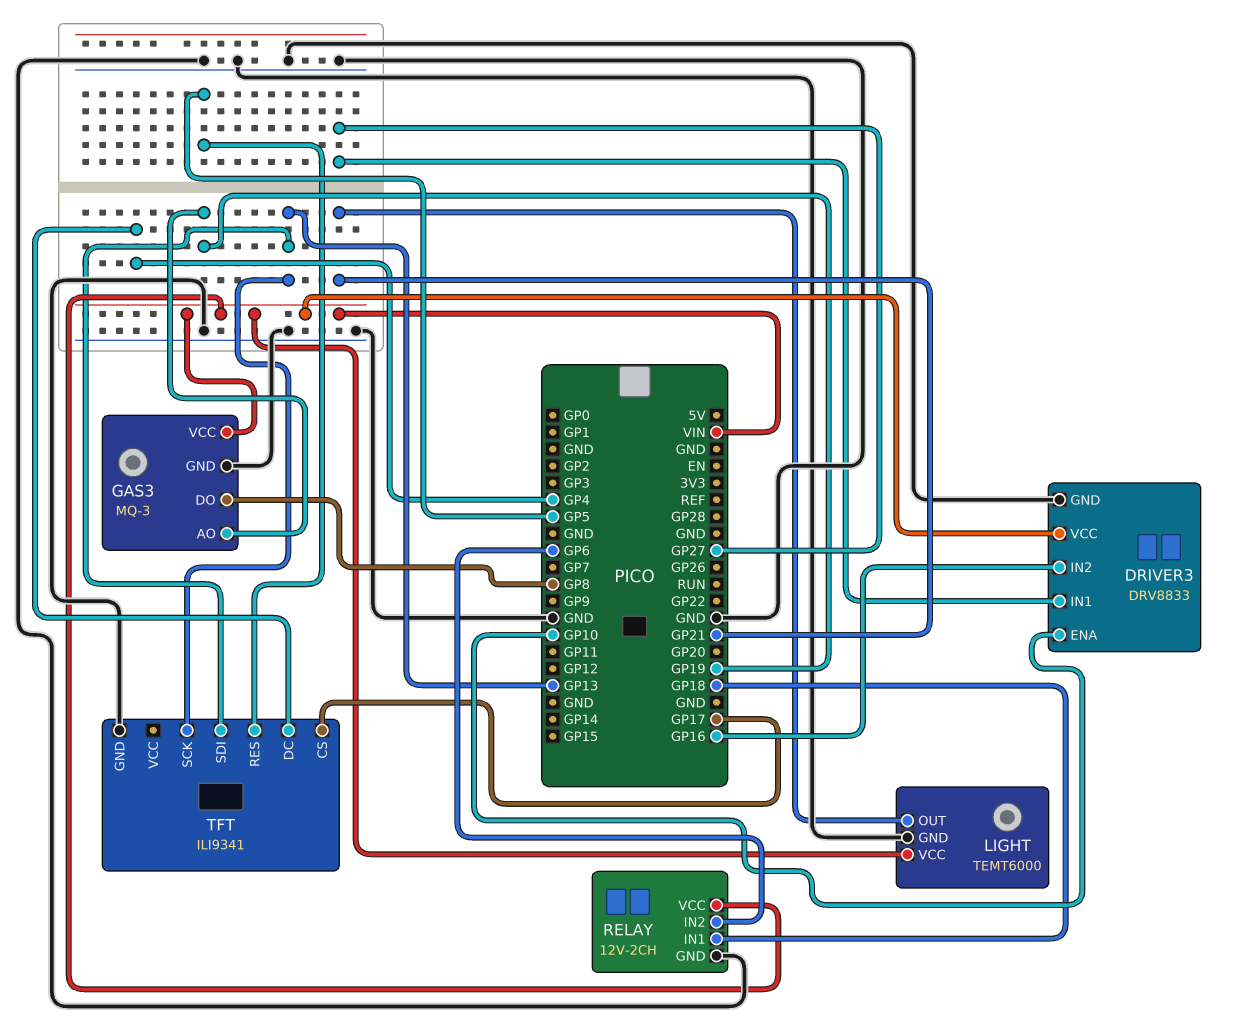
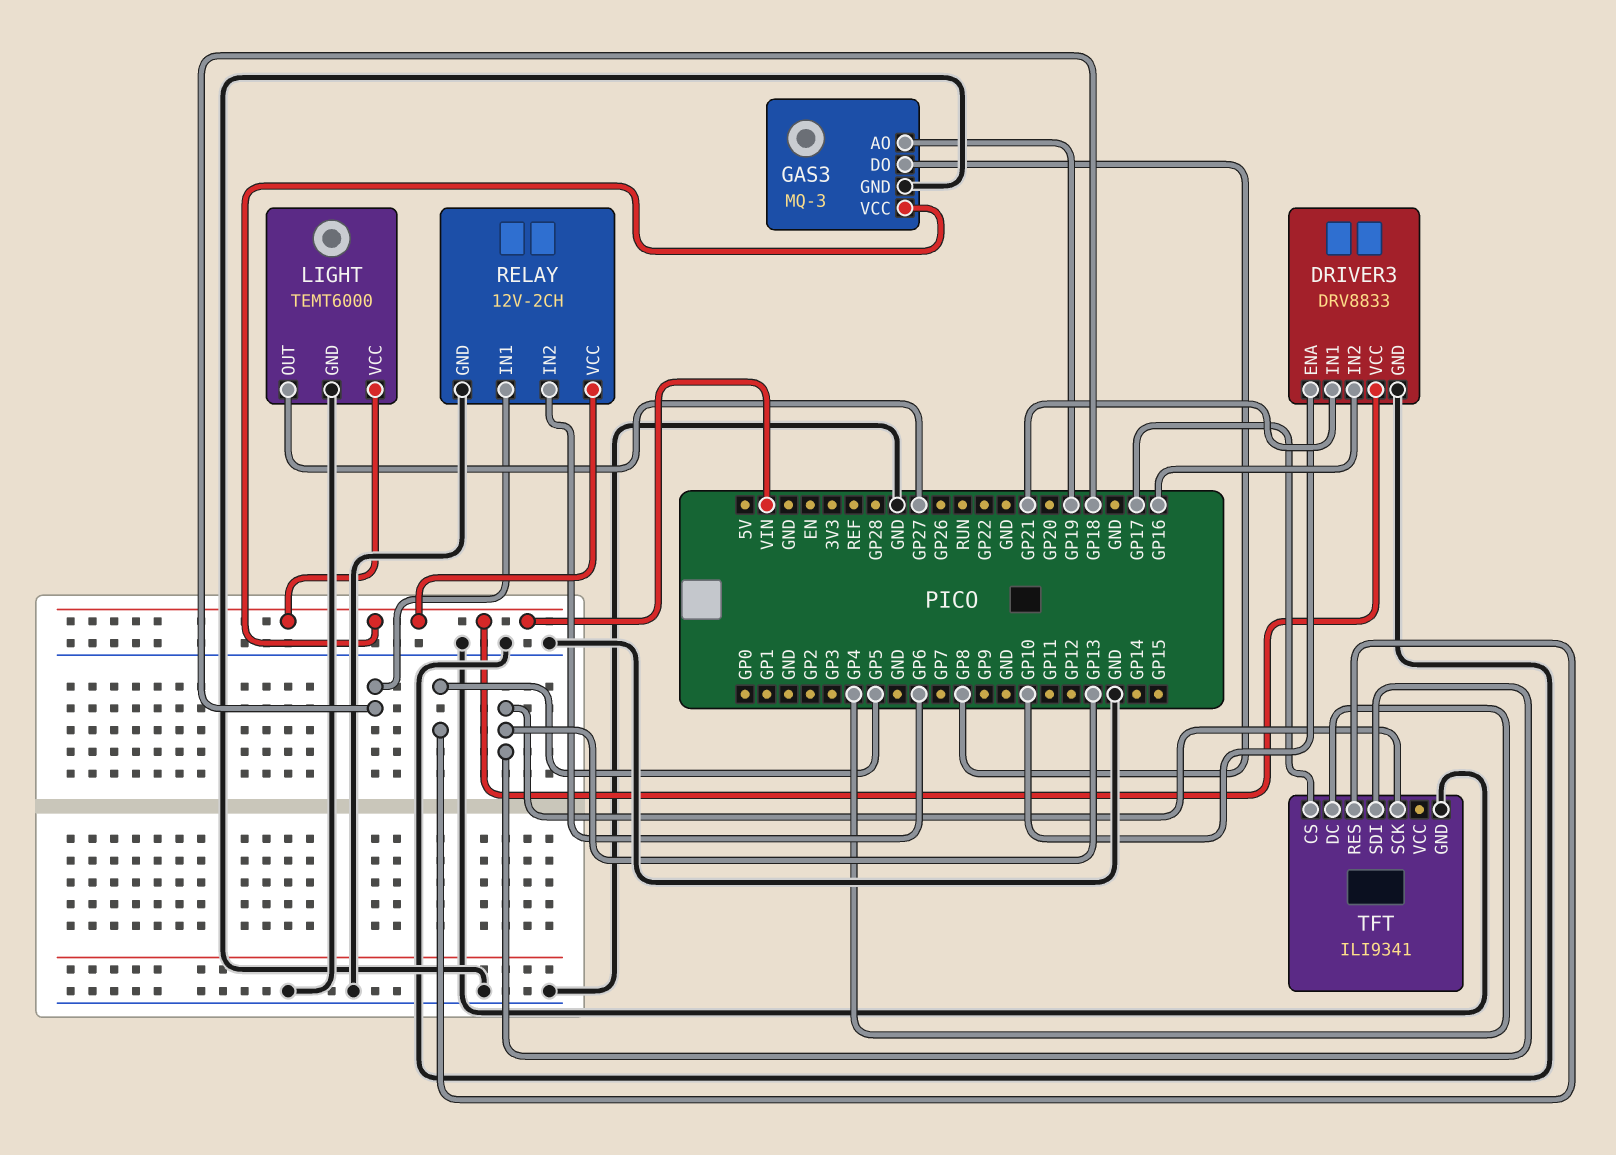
DRIVER3 pin IN1: GP27 -> GP21
LIGHT pin OUT: GP21 -> GP27

